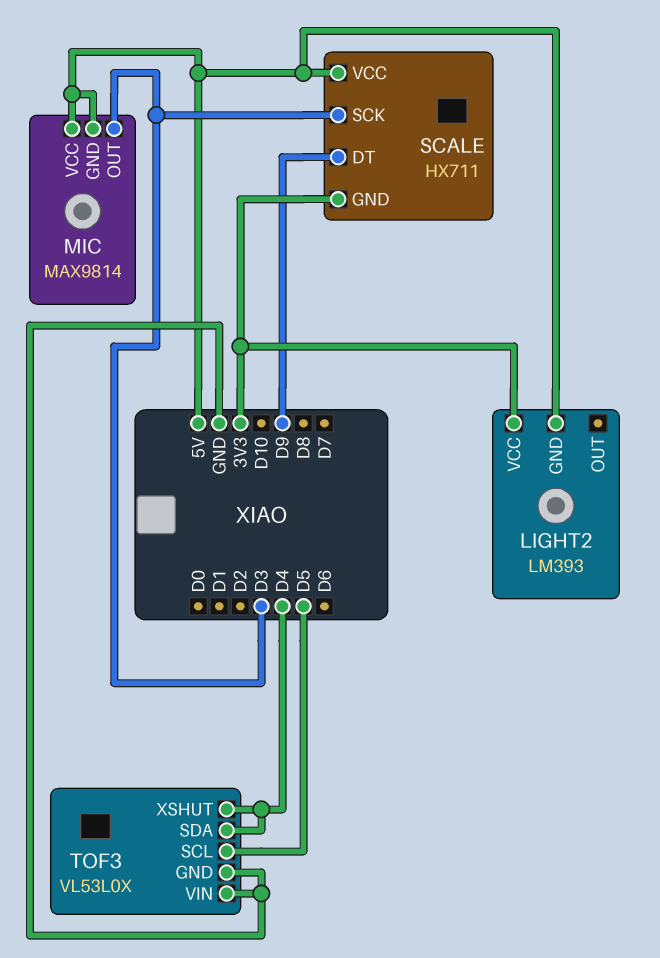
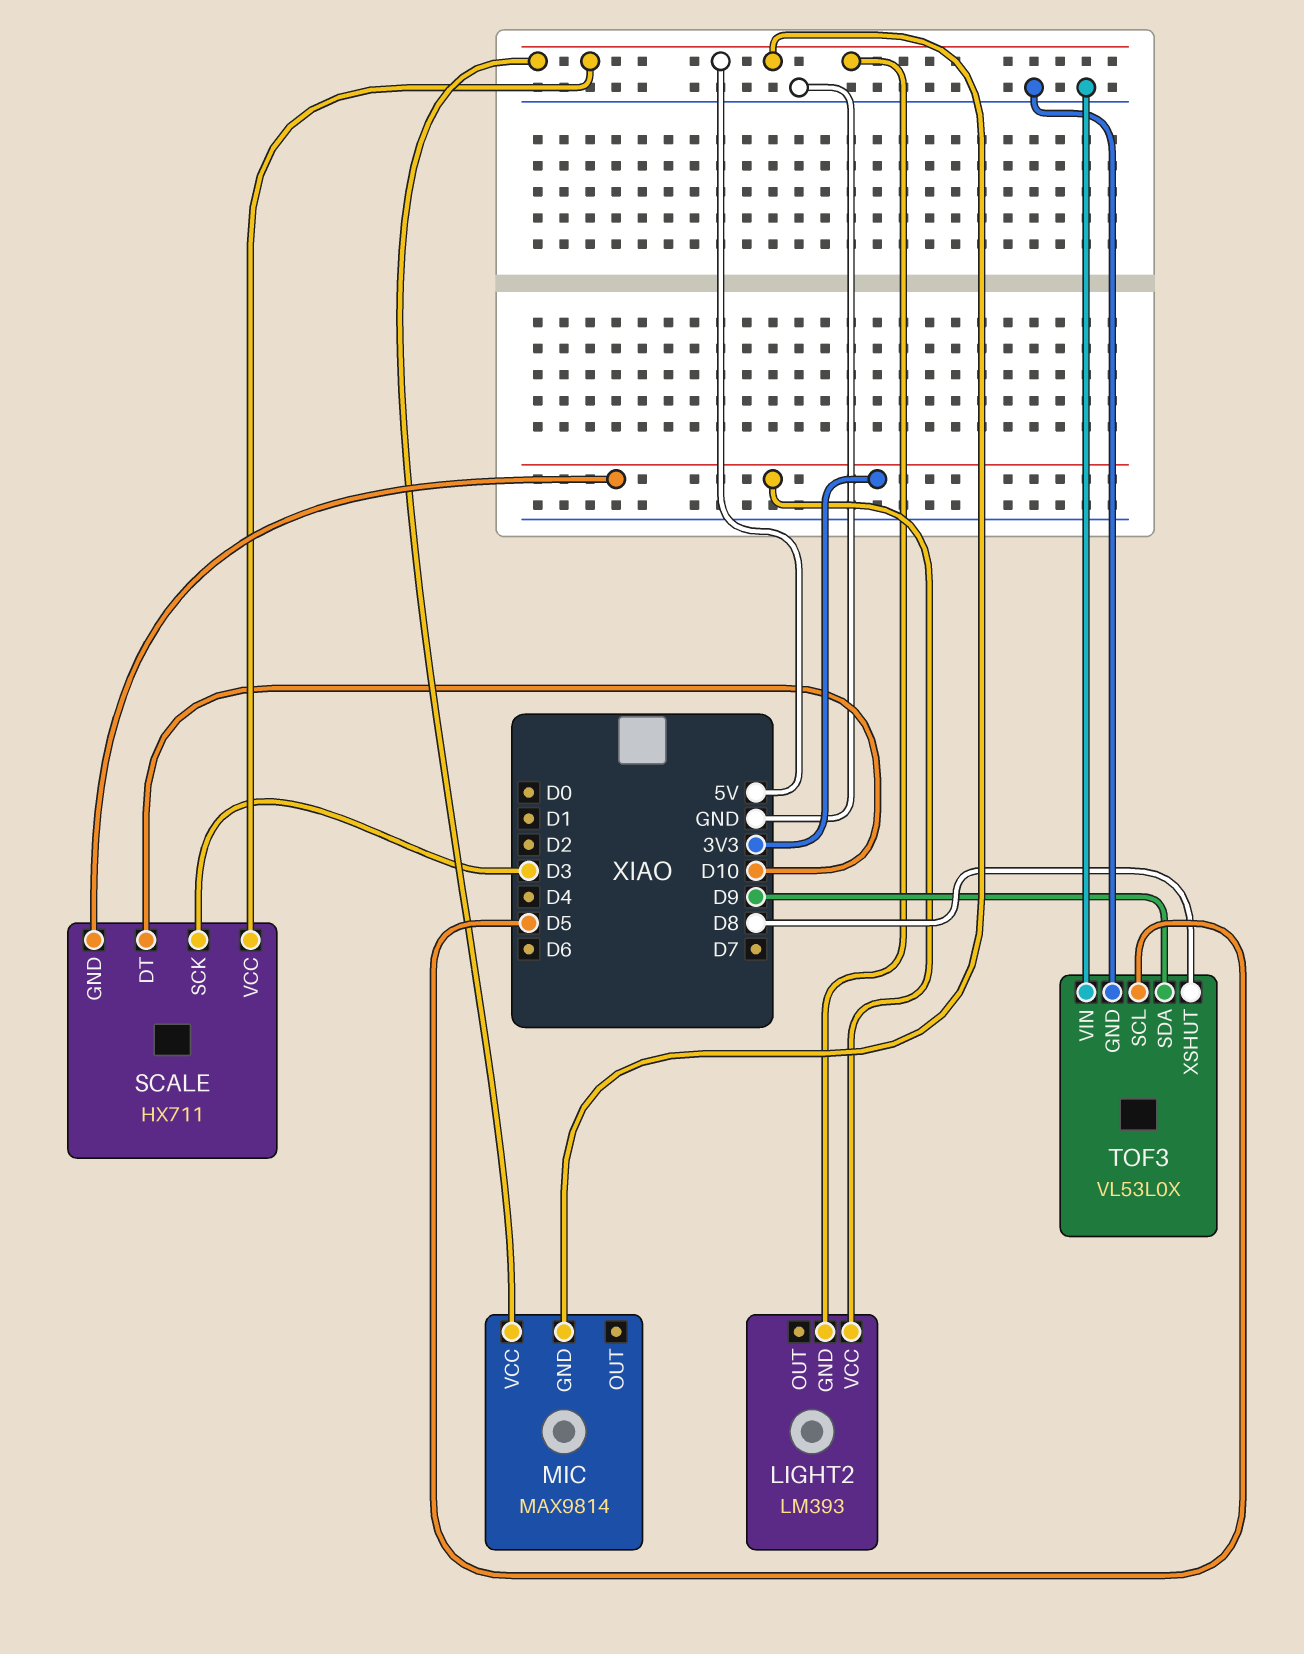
MIC pin OUT: D3 -> none
SCALE pin DT: D9 -> D10
TOF3 pin SDA: D4 -> D9
TOF3 pin XSHUT: D4 -> D8

